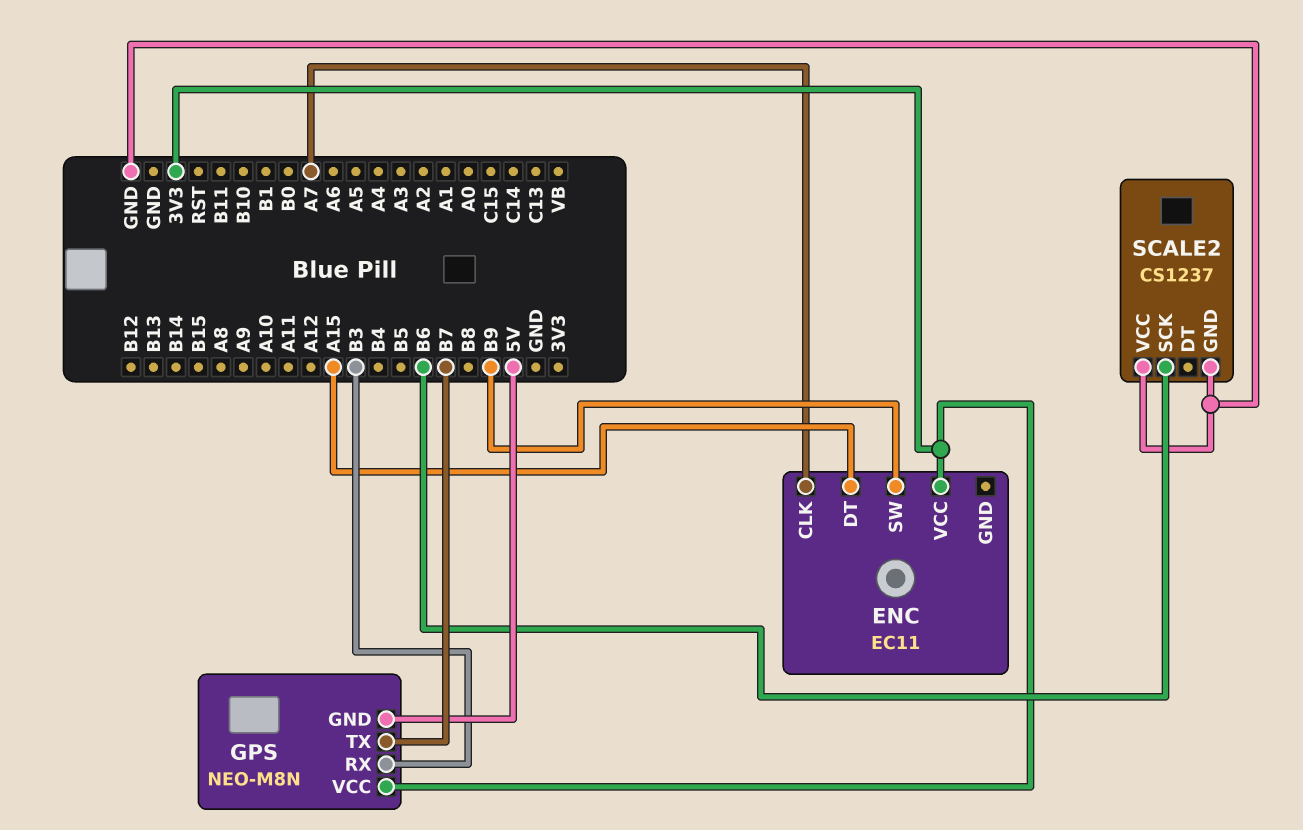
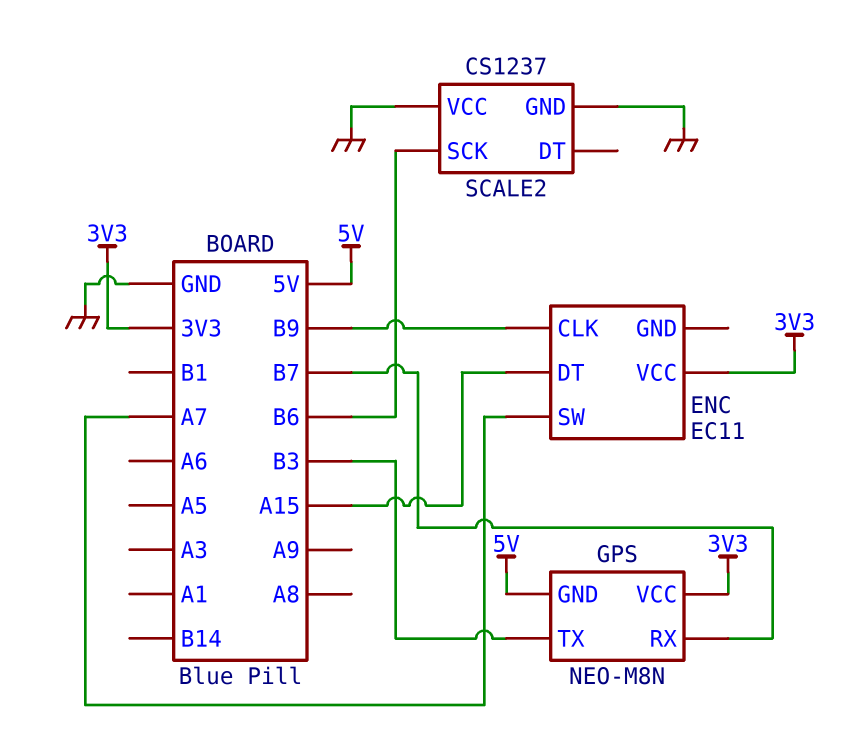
ENC pin CLK: A7 -> B9
ENC pin SW: B9 -> A7
GPS pin RX: B3 -> B7
GPS pin TX: B7 -> B3

